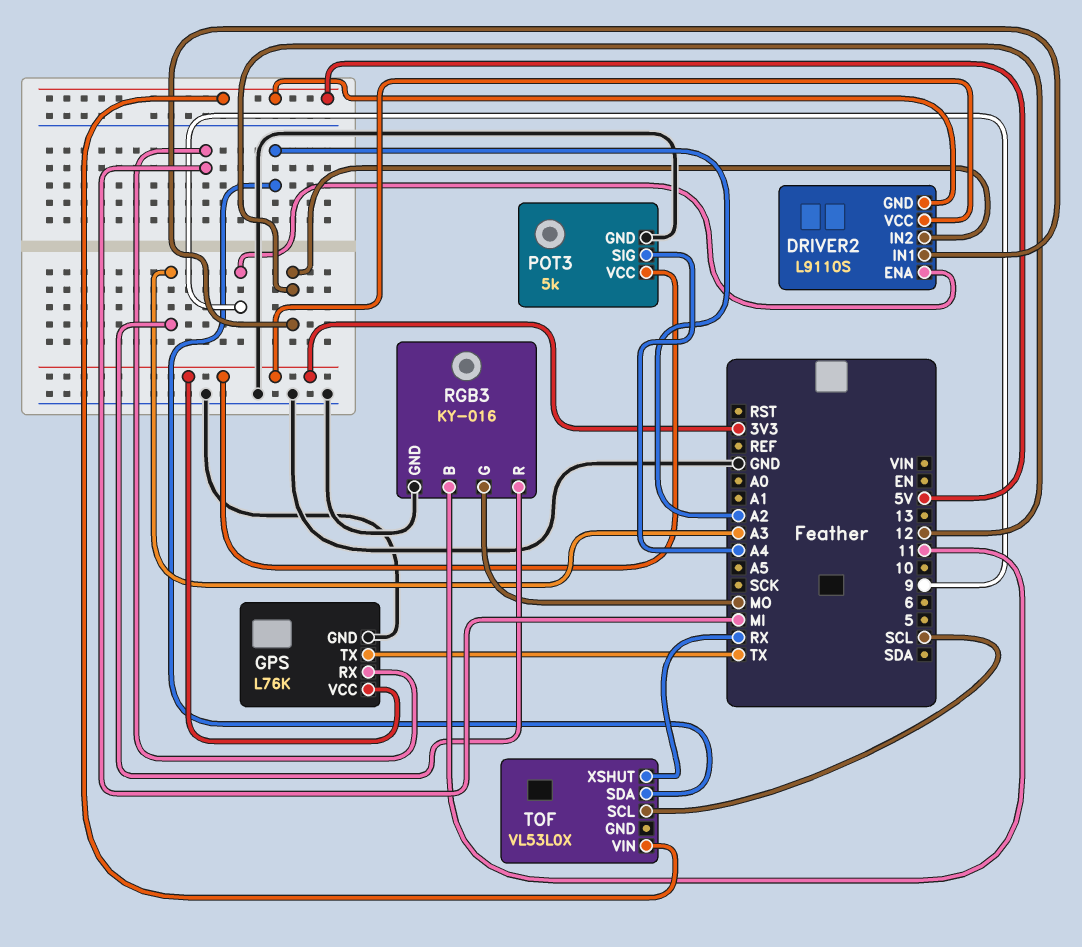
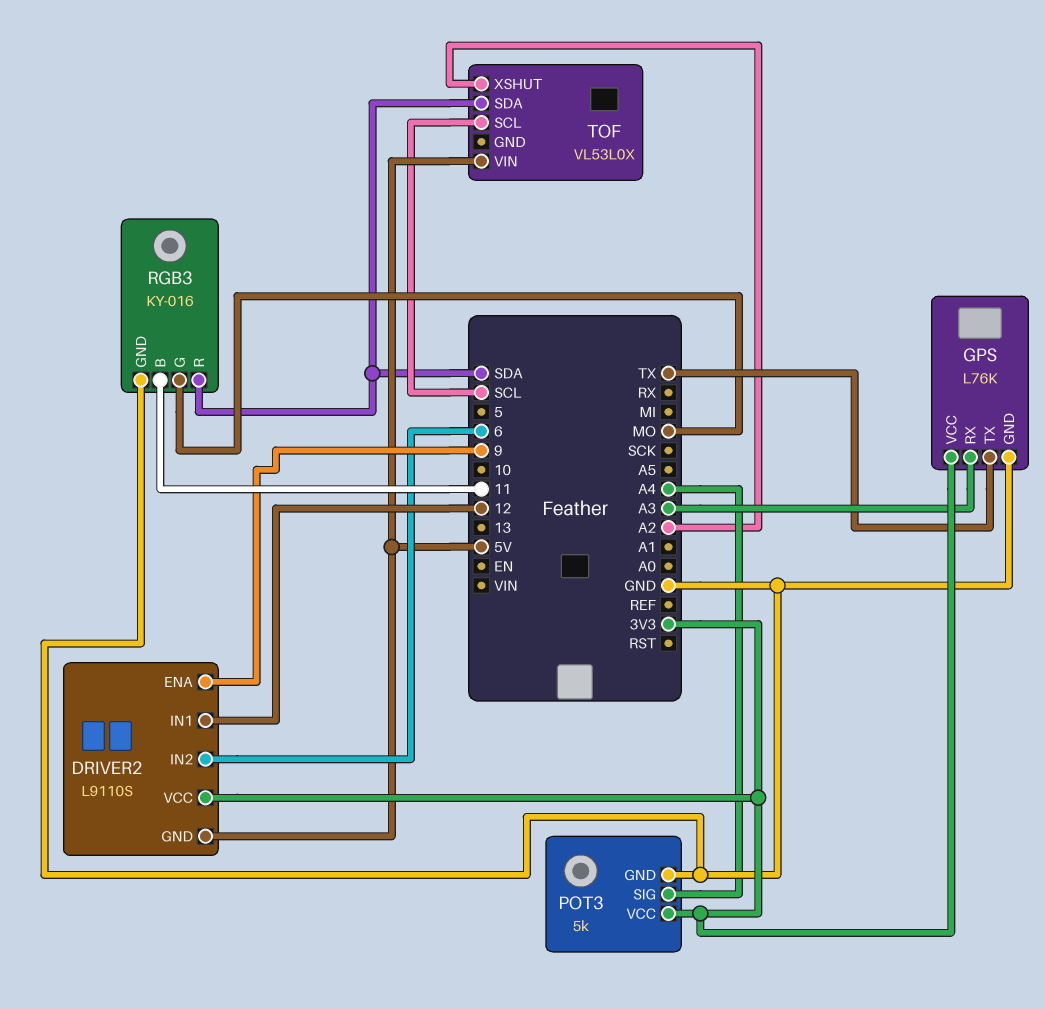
DRIVER2 pin IN2: 12 -> 6
GPS pin RX: MI -> A3
RGB3 pin R: A3 -> SDA
TOF pin SDA: A2 -> SDA
TOF pin XSHUT: RX -> A2

